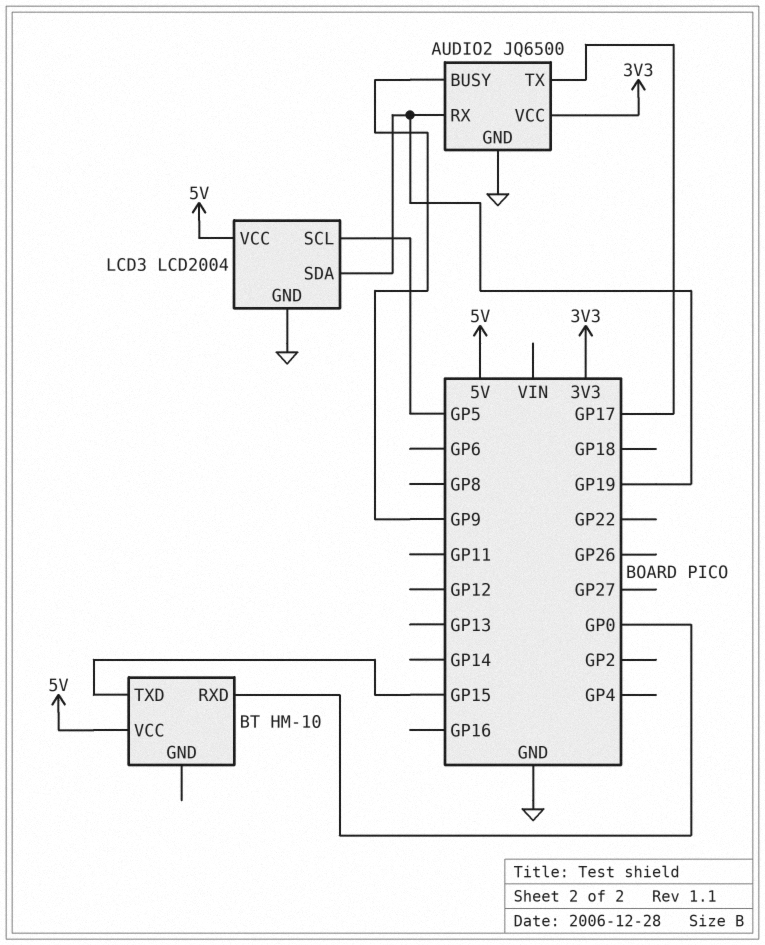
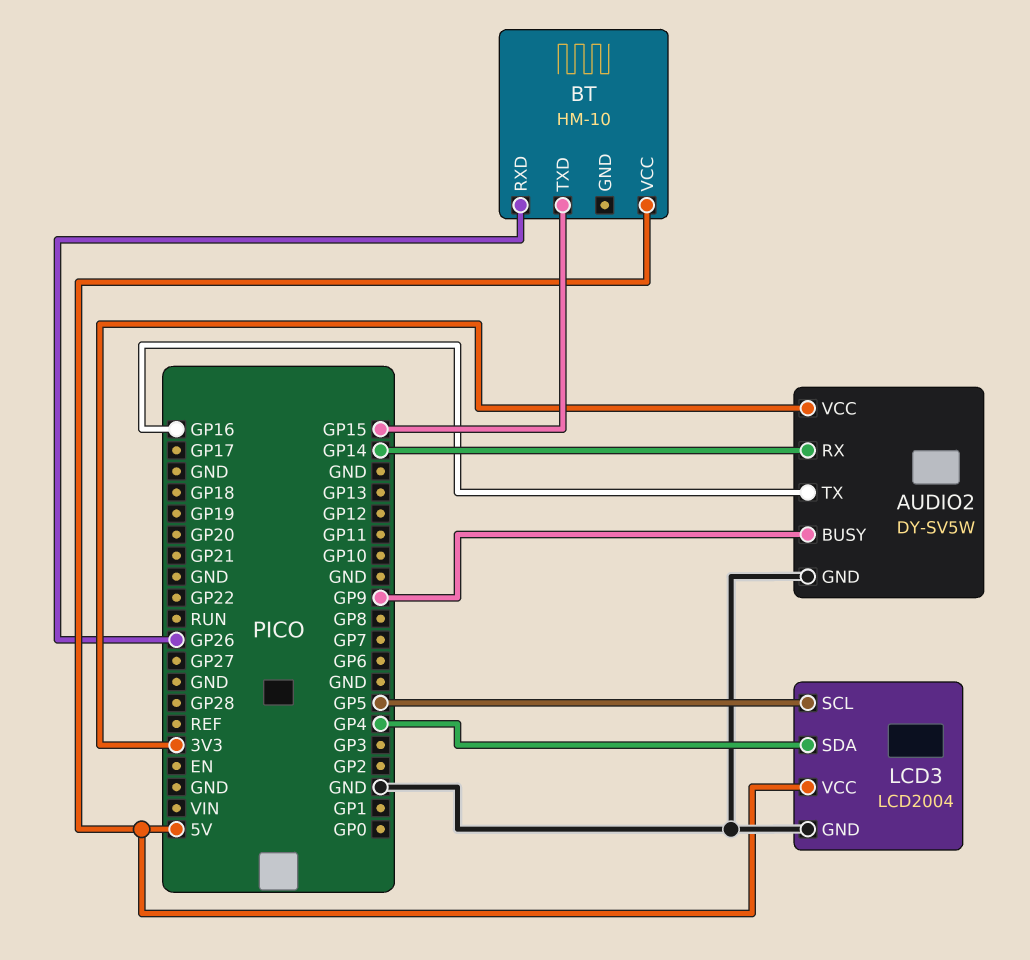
AUDIO2: JQ6500 -> DY-SV5W
AUDIO2 pin RX: GP19 -> GP14
AUDIO2 pin TX: GP17 -> GP16
BT pin RXD: GP0 -> GP26
LCD3 pin SDA: GP19 -> GP4

